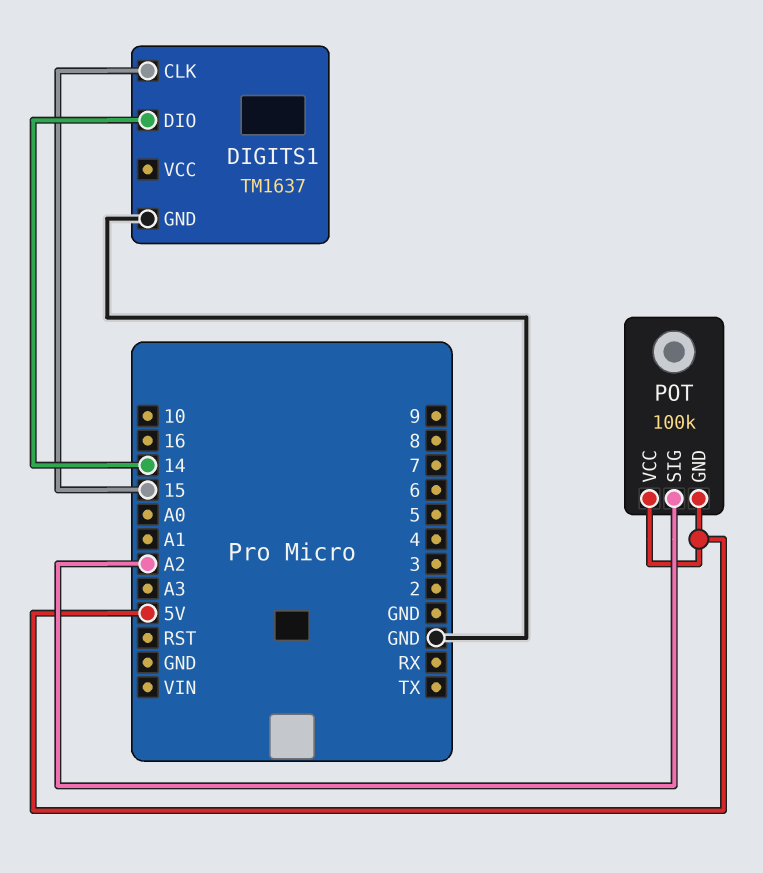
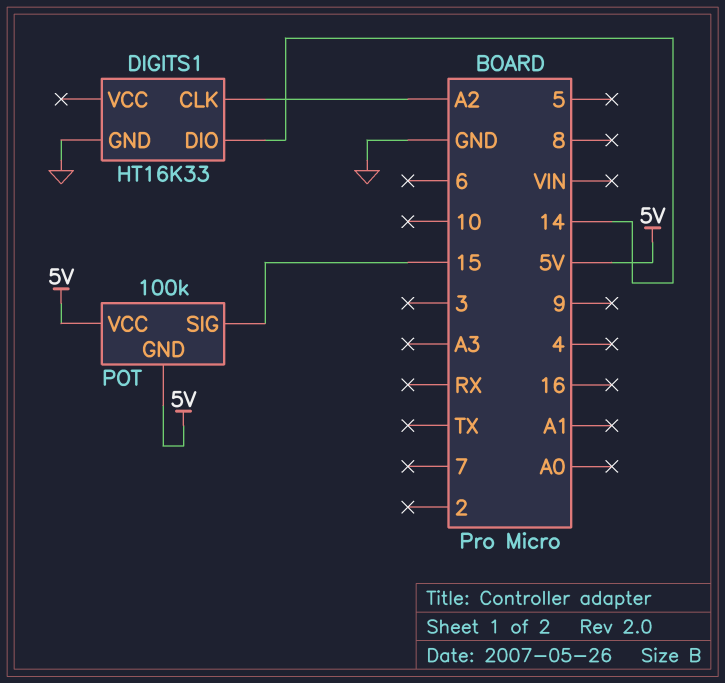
DIGITS1: TM1637 -> HT16K33
DIGITS1 pin CLK: 15 -> A2
POT pin SIG: A2 -> 15

